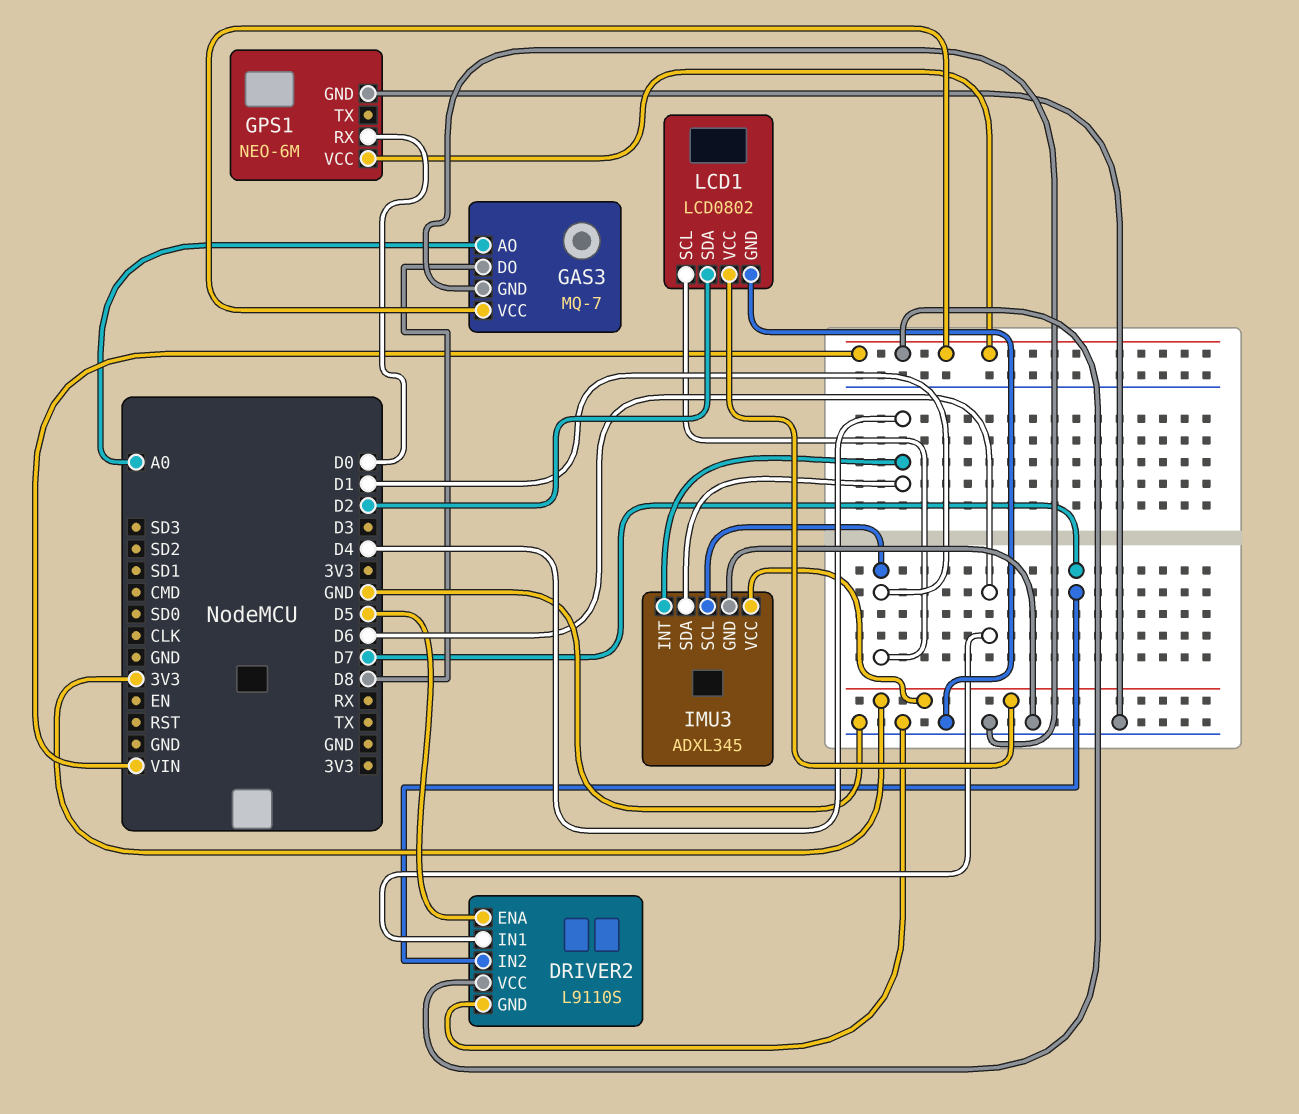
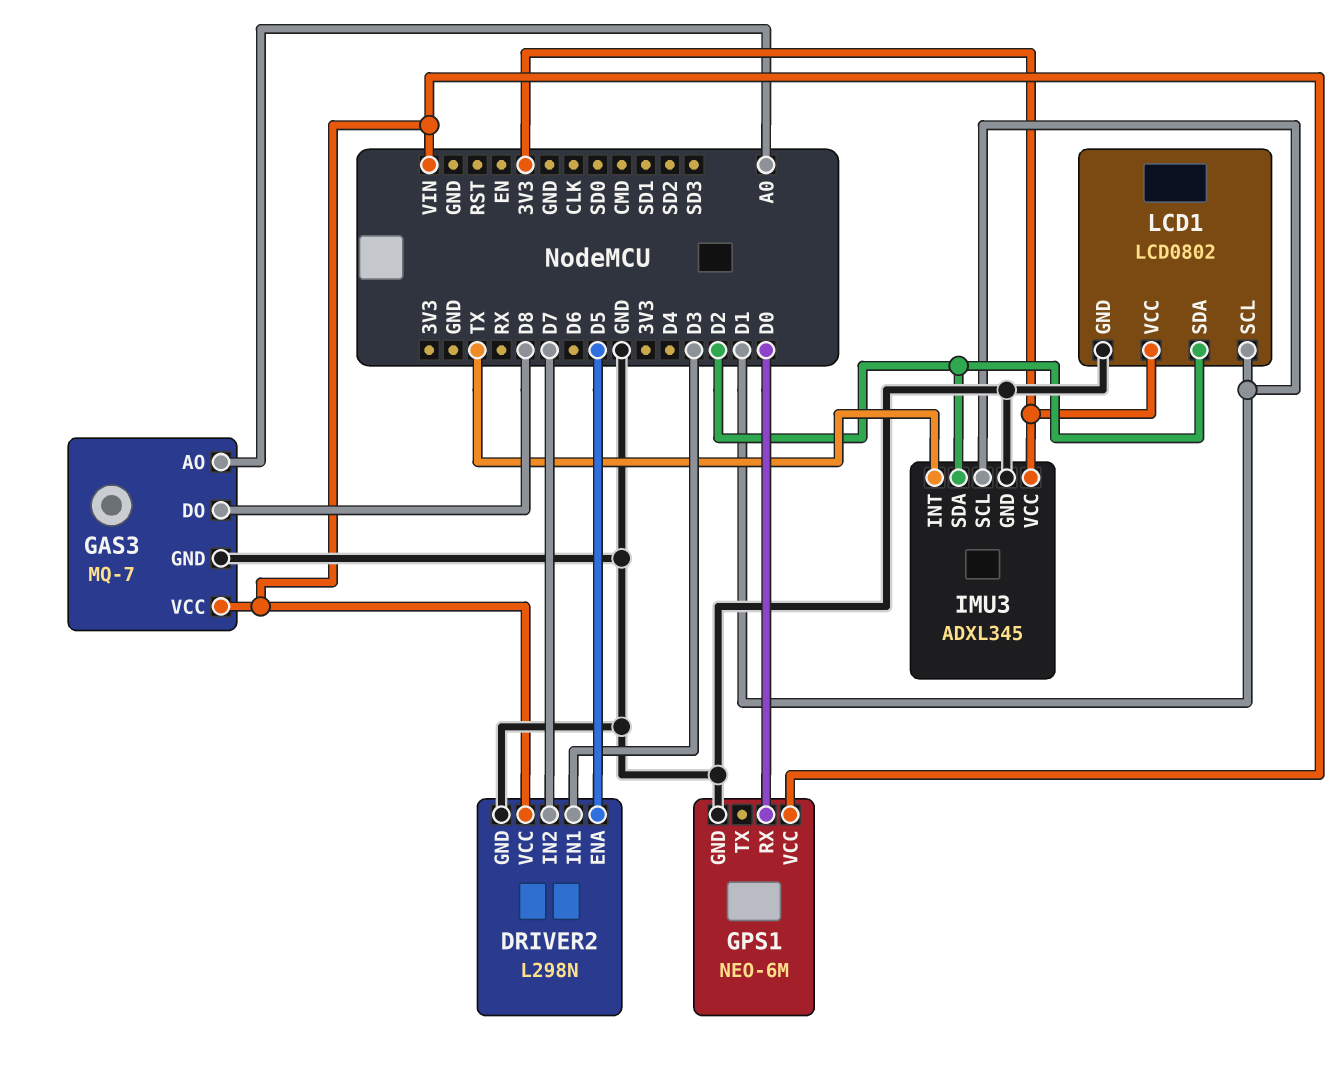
DRIVER2: L9110S -> L298N
DRIVER2 pin IN1: D6 -> D3
IMU3 pin INT: D4 -> TX
IMU3 pin SDA: D4 -> D2

